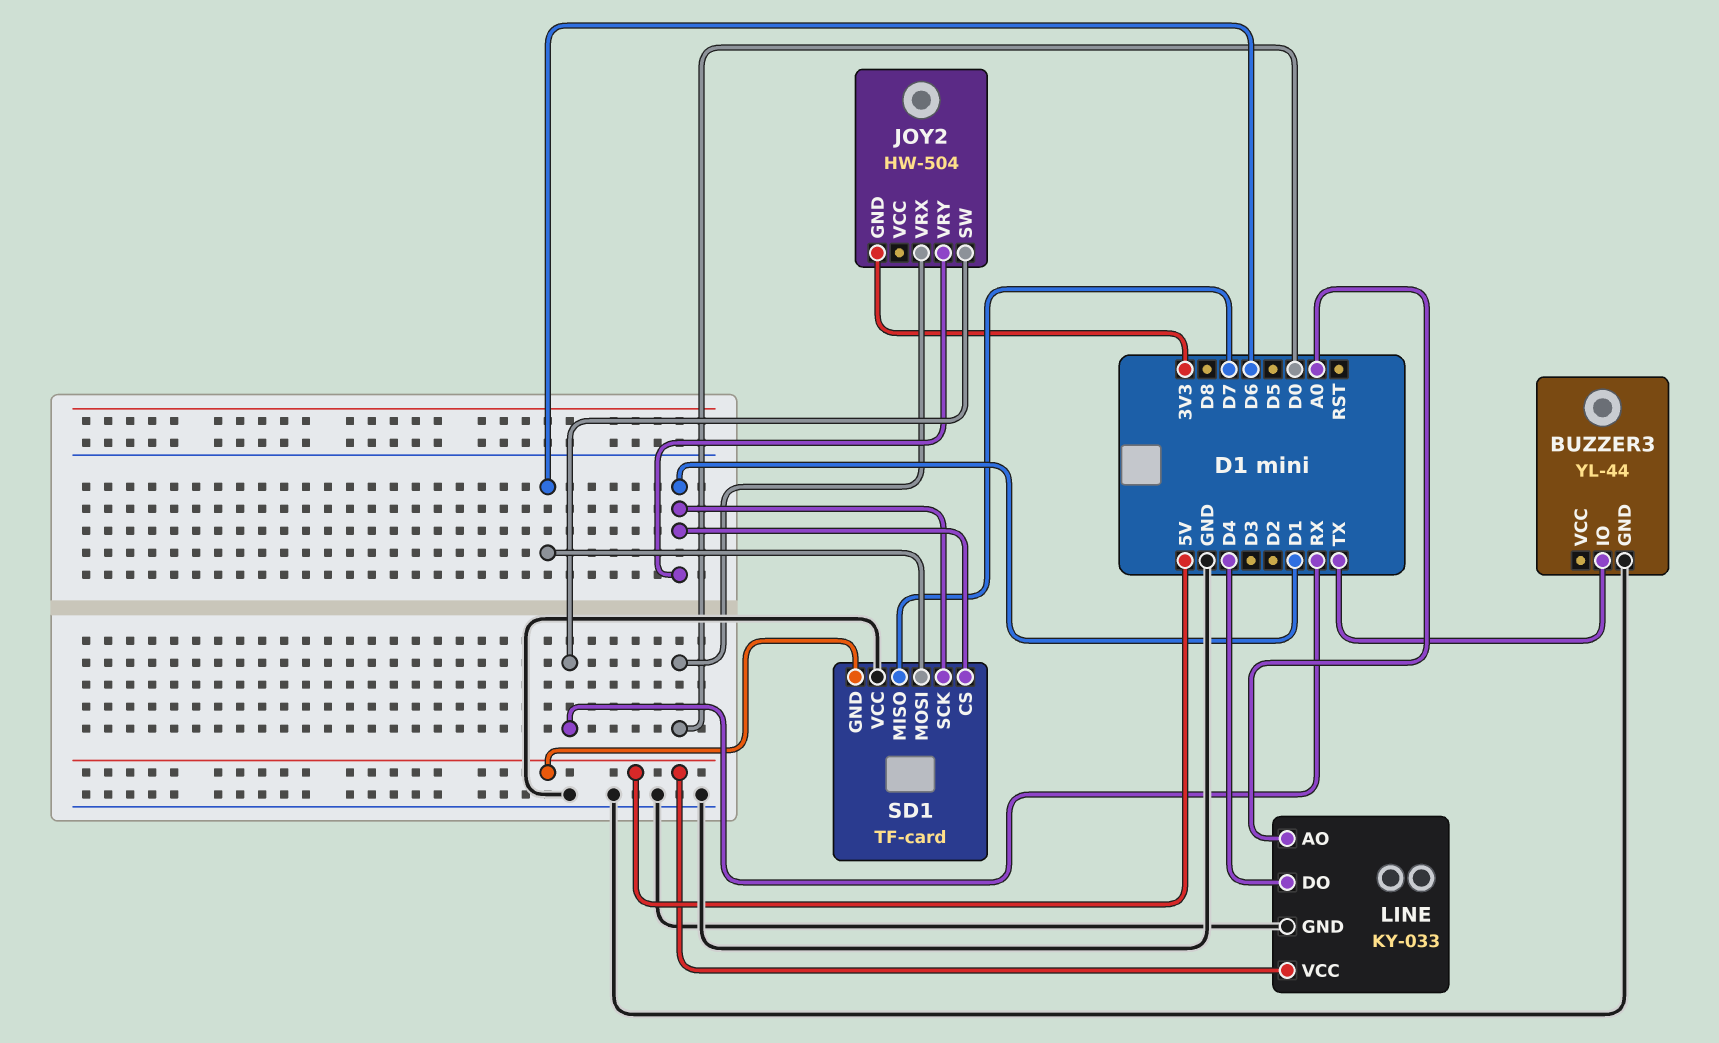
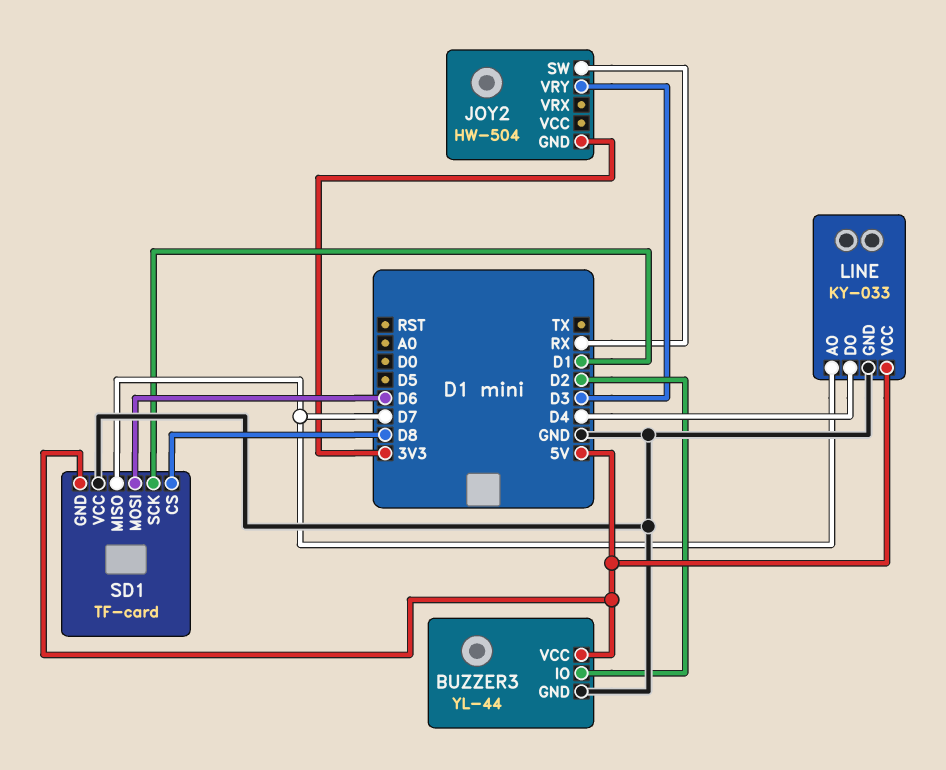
BUZZER3 pin IO: TX -> D2
BUZZER3 pin VCC: none -> 5V
JOY2 pin VRX: D0 -> none
JOY2 pin VRY: D1 -> D3
LINE pin AO: A0 -> D7
SD1 pin CS: D1 -> D8

